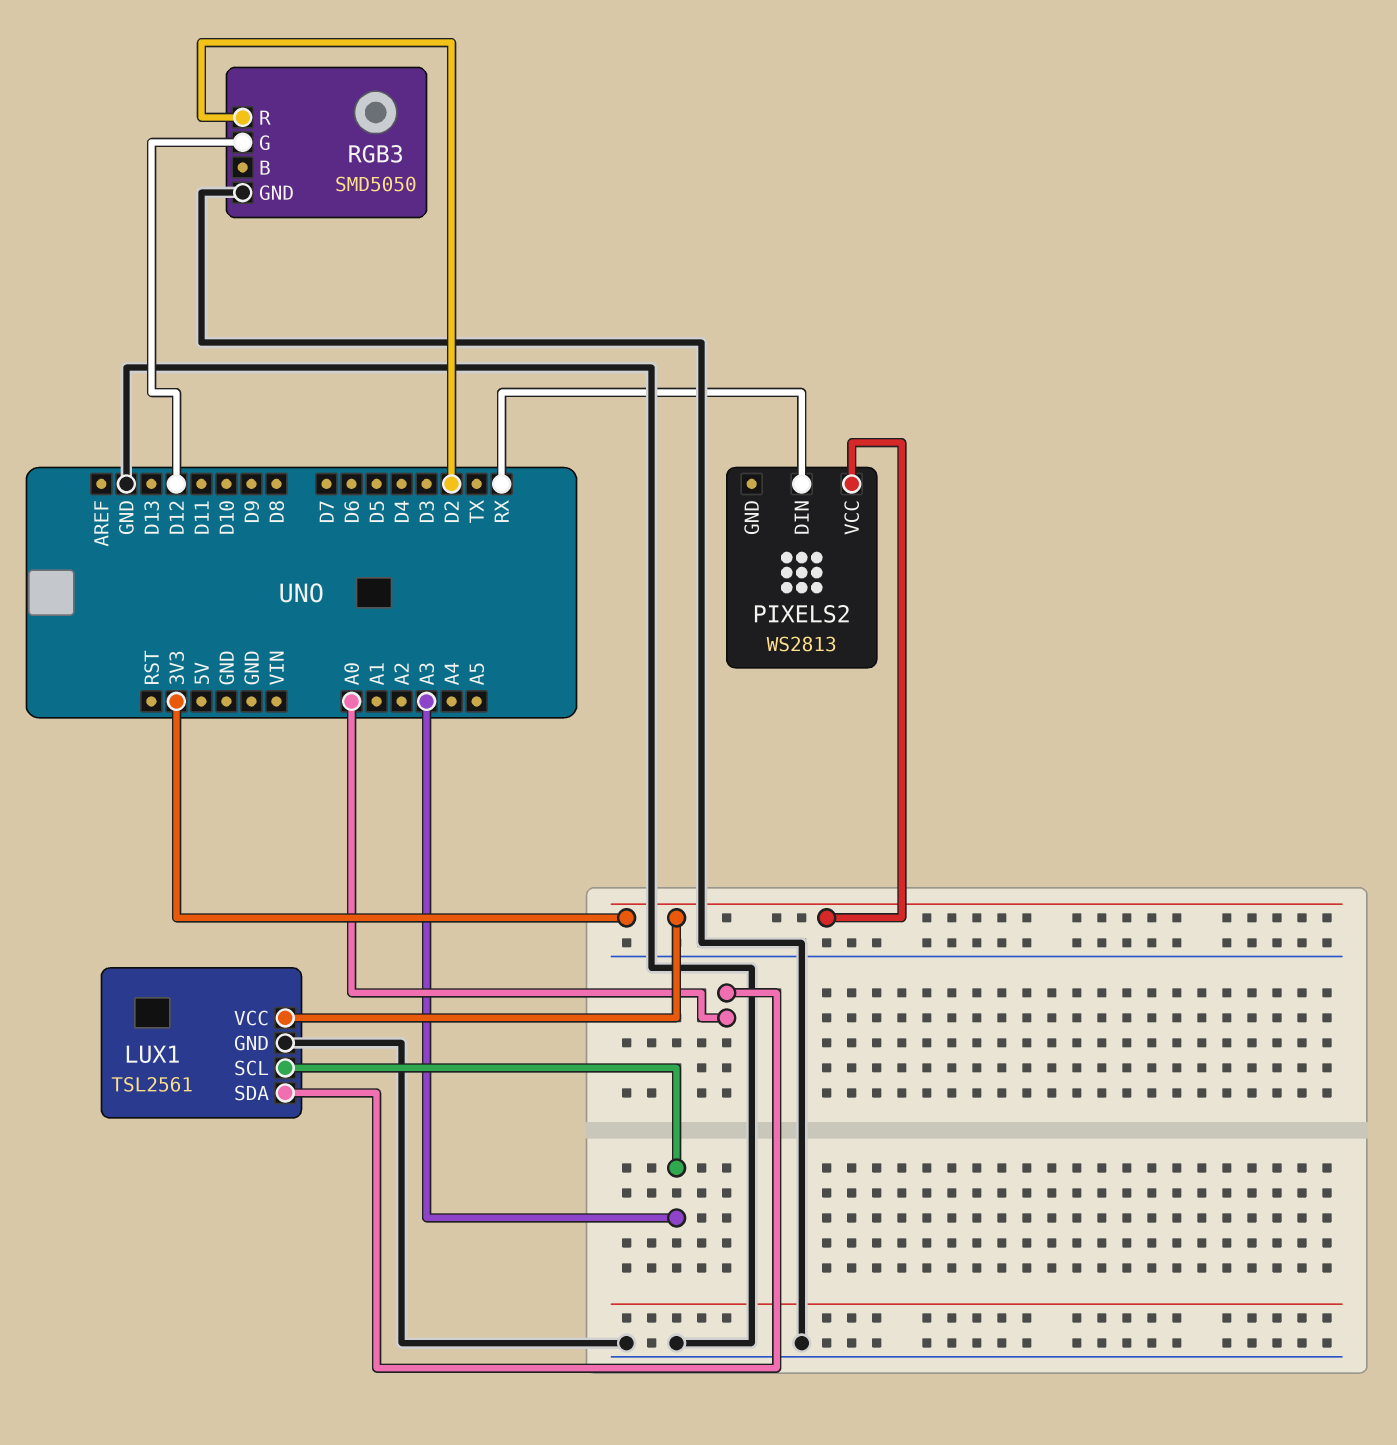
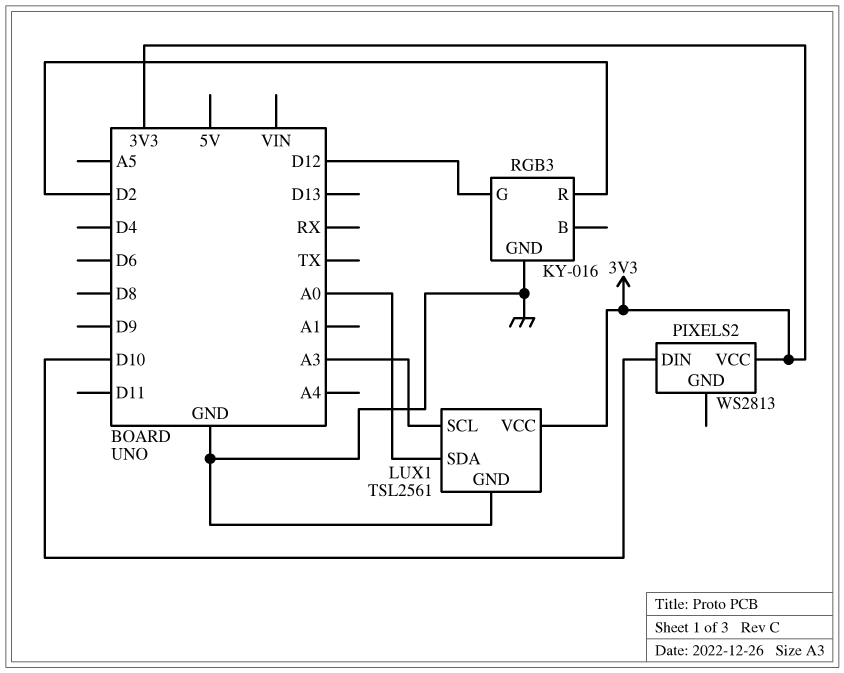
PIXELS2 pin DIN: RX -> D10
RGB3: SMD5050 -> KY-016

